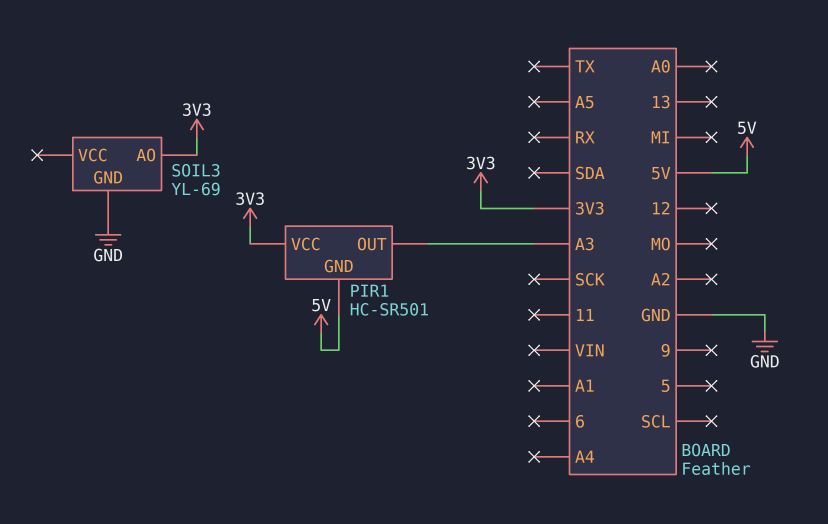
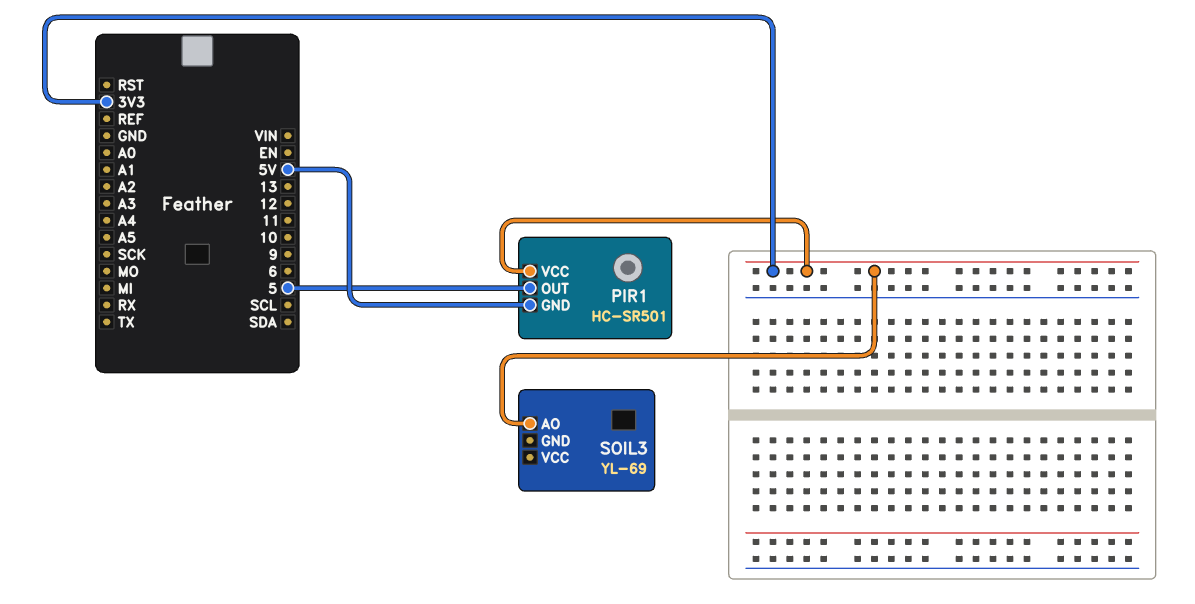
PIR1 pin OUT: A3 -> 5
SOIL3 pin GND: GND -> none

